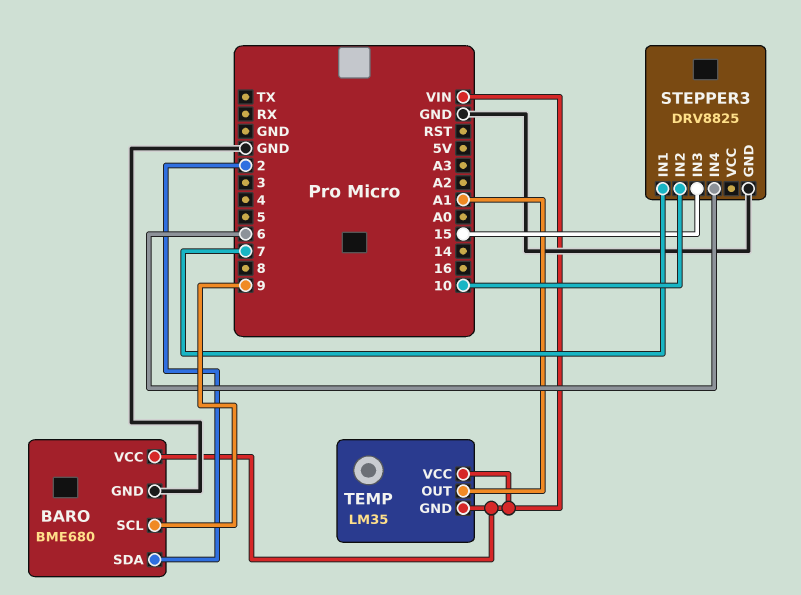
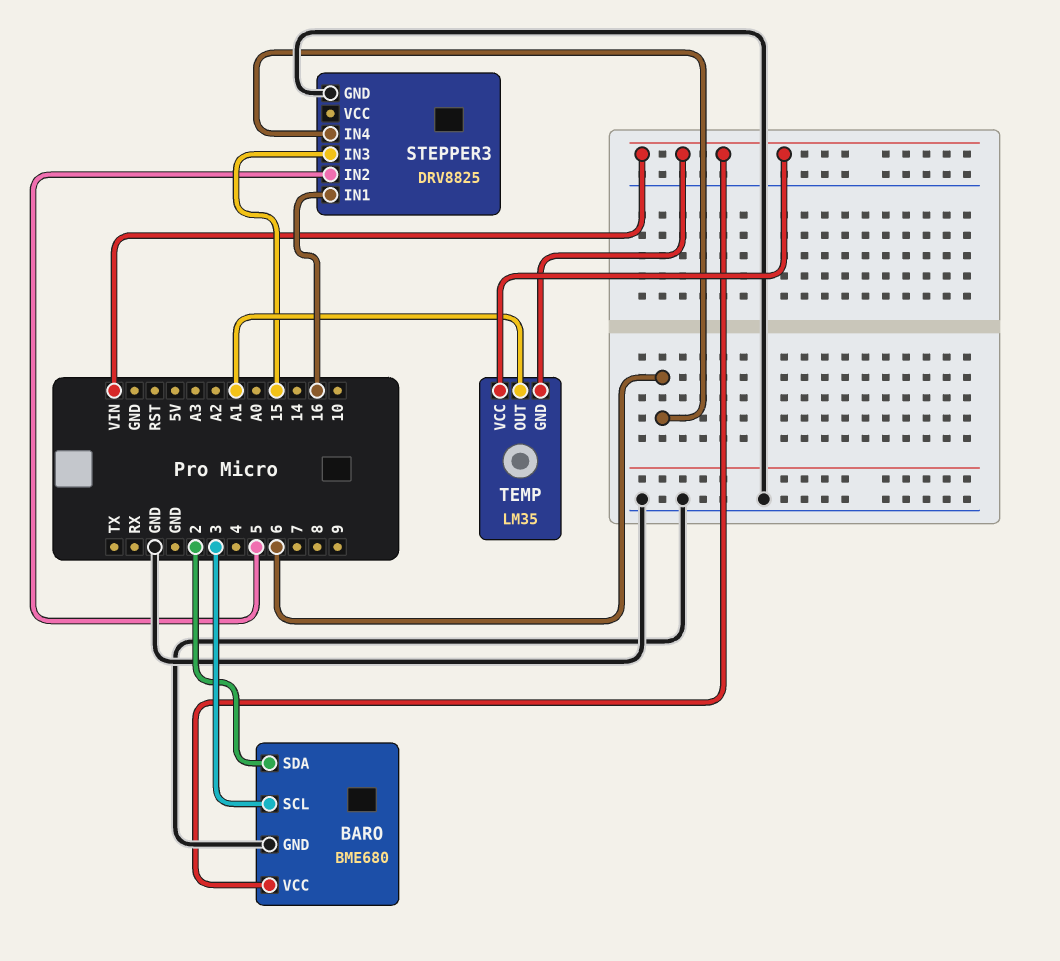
BARO pin SCL: 9 -> 3
STEPPER3 pin IN1: 7 -> 16
STEPPER3 pin IN2: 10 -> 5

